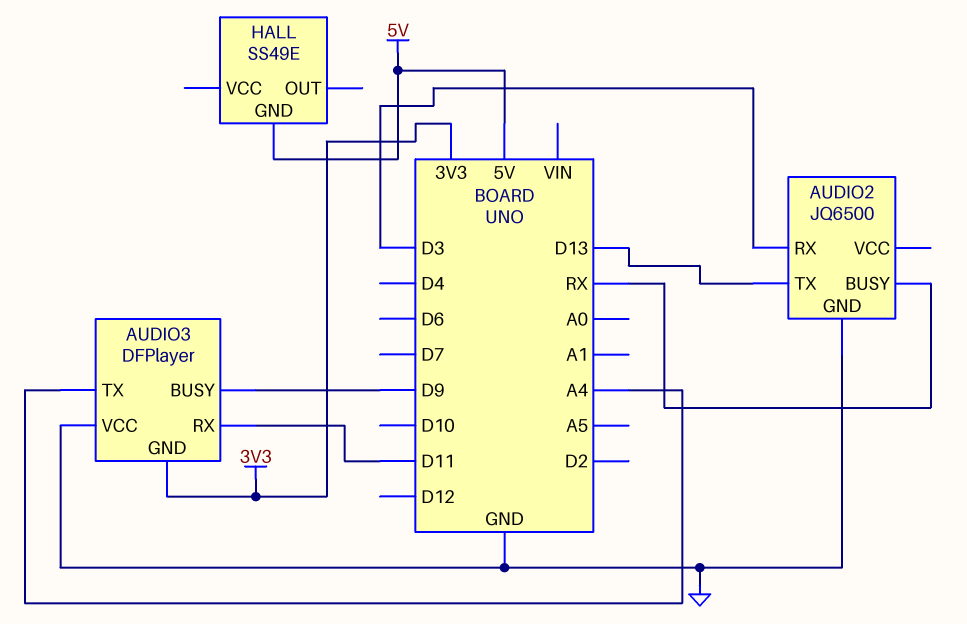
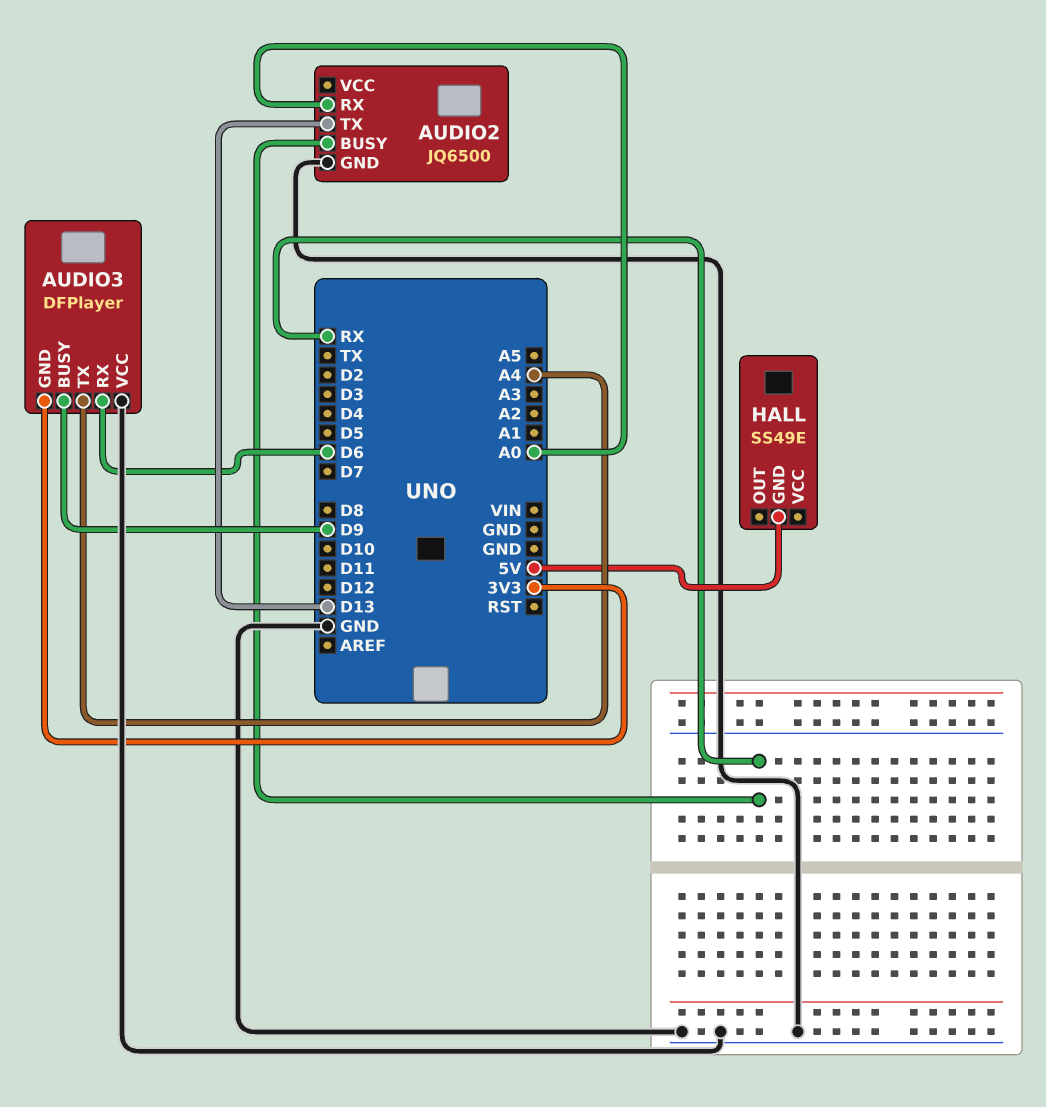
AUDIO2 pin RX: D3 -> A0
AUDIO3 pin RX: D11 -> D6

